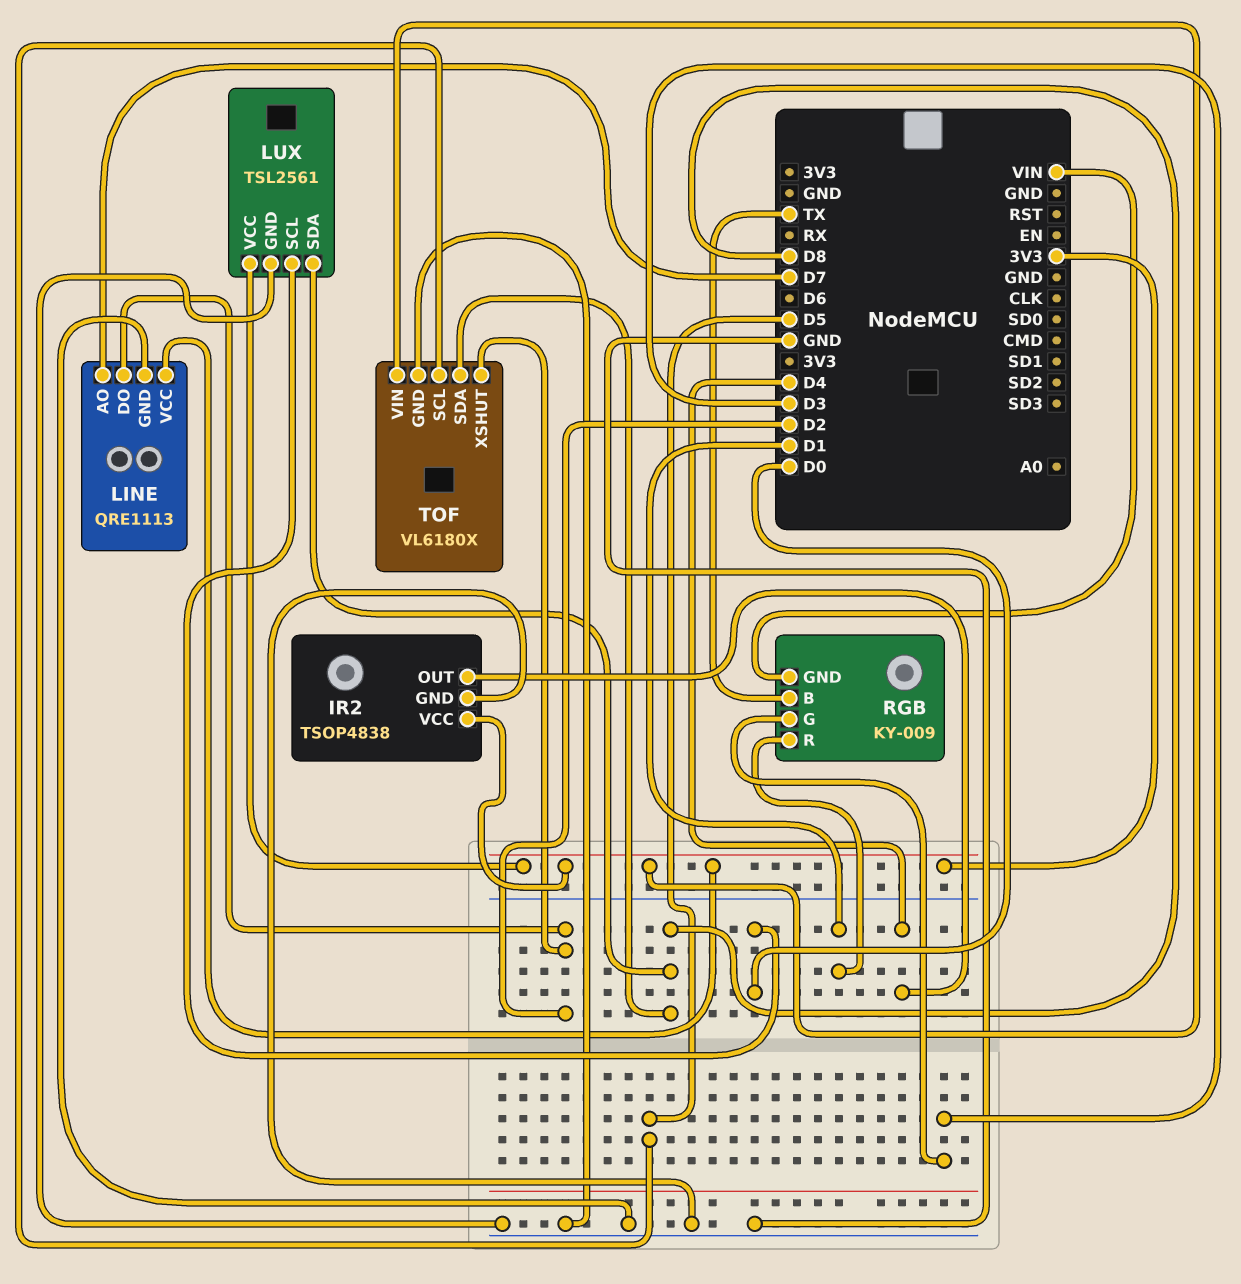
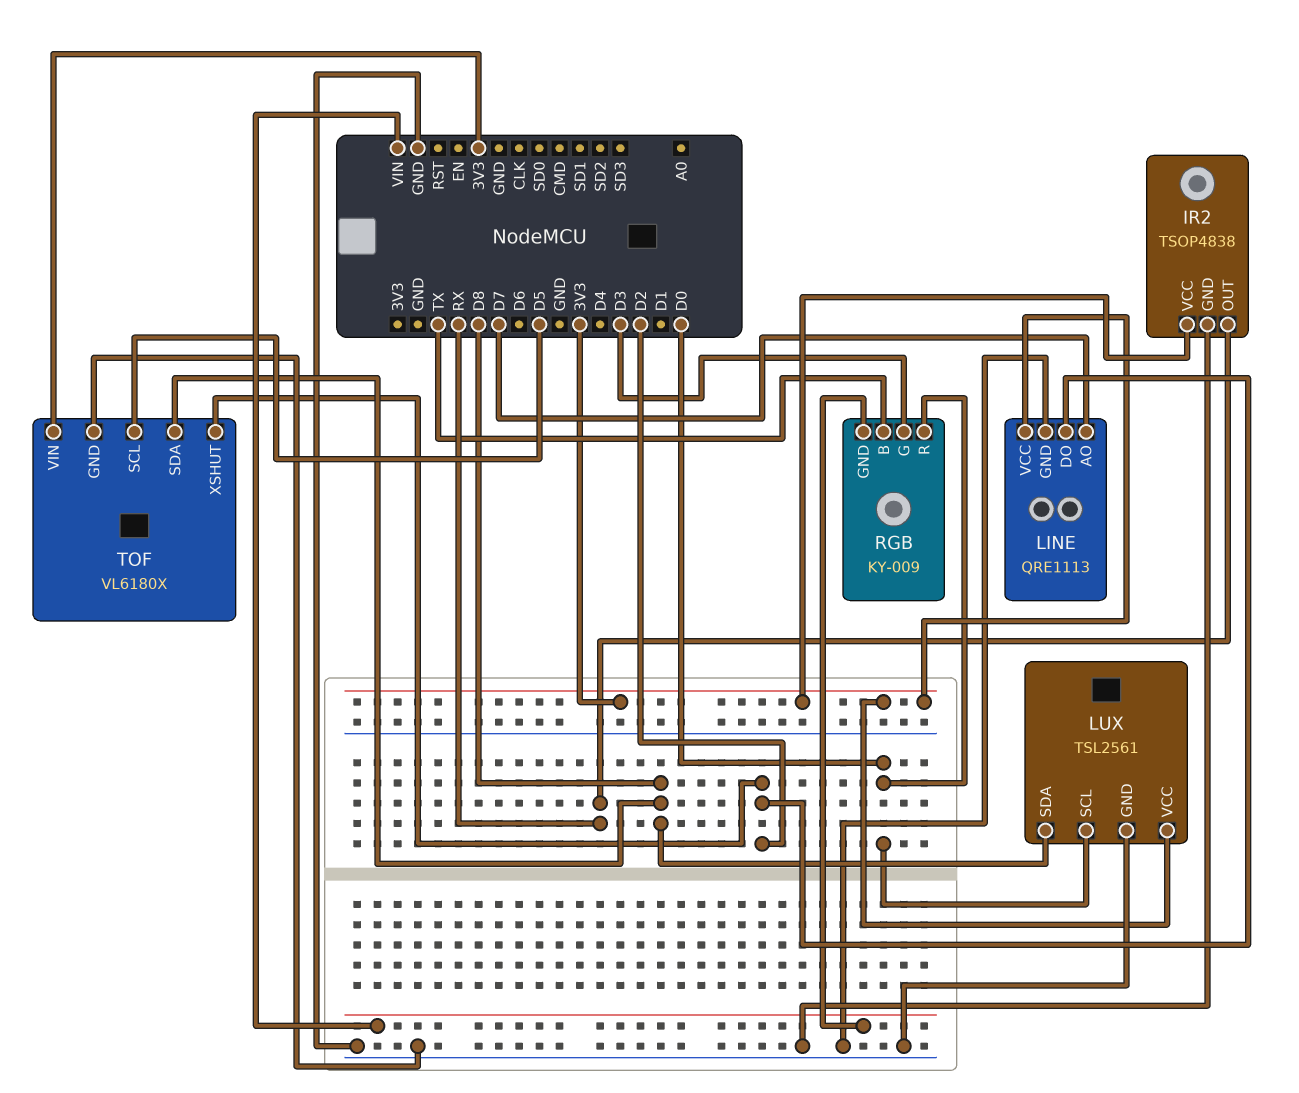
IR2 pin OUT: D4 -> RX
RGB pin R: D1 -> D0

